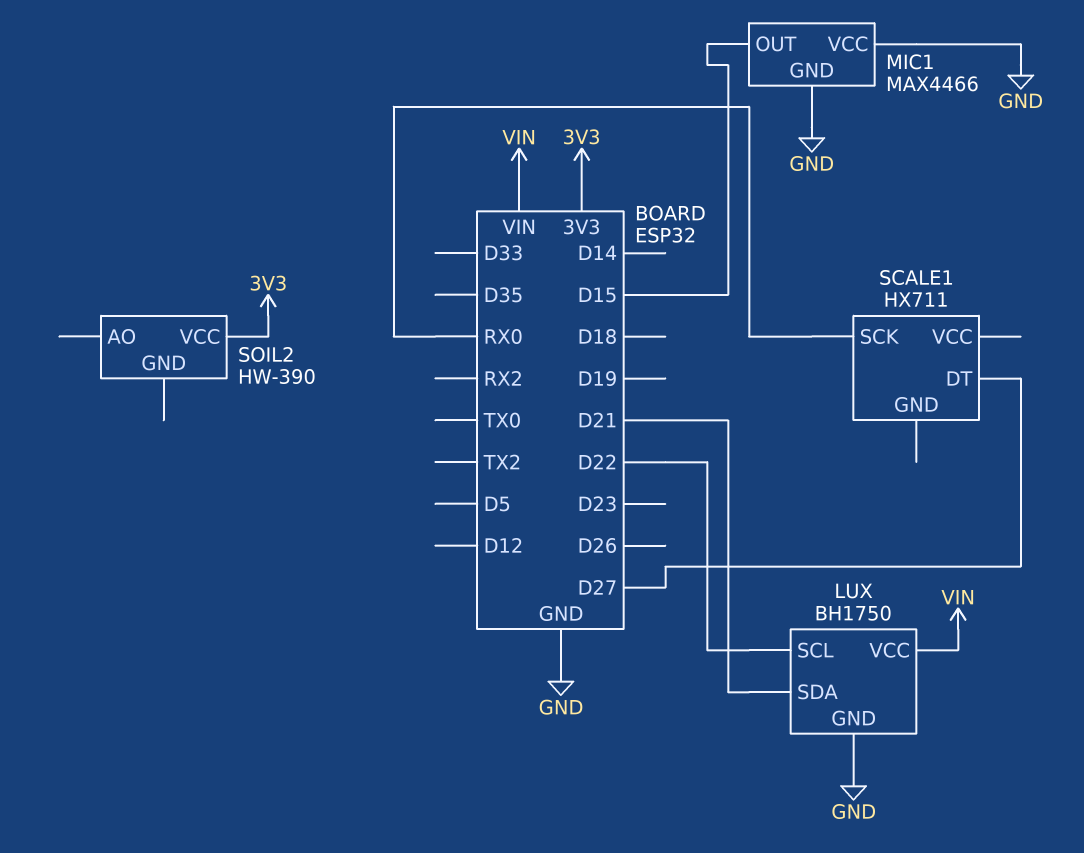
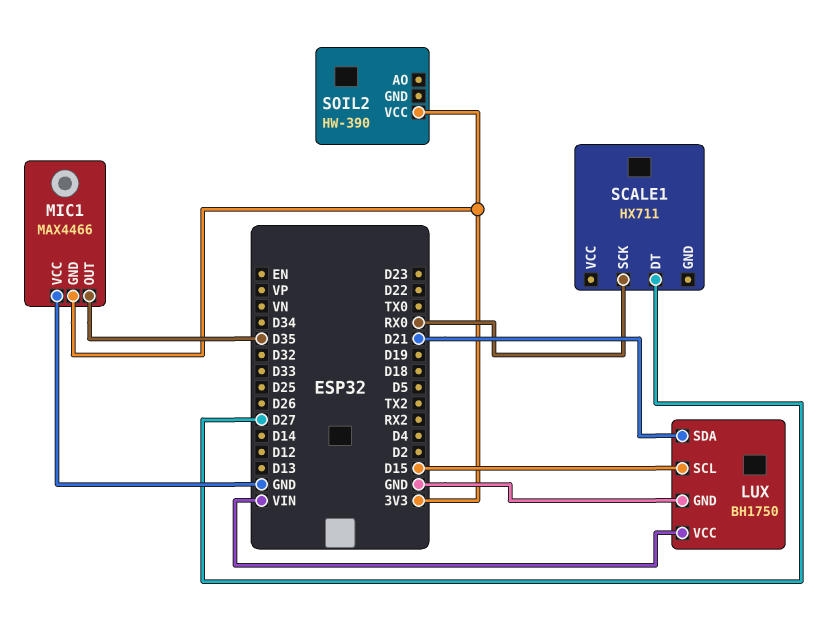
LUX pin SCL: D22 -> D15
MIC1 pin GND: GND -> 3V3
MIC1 pin OUT: D15 -> D35

